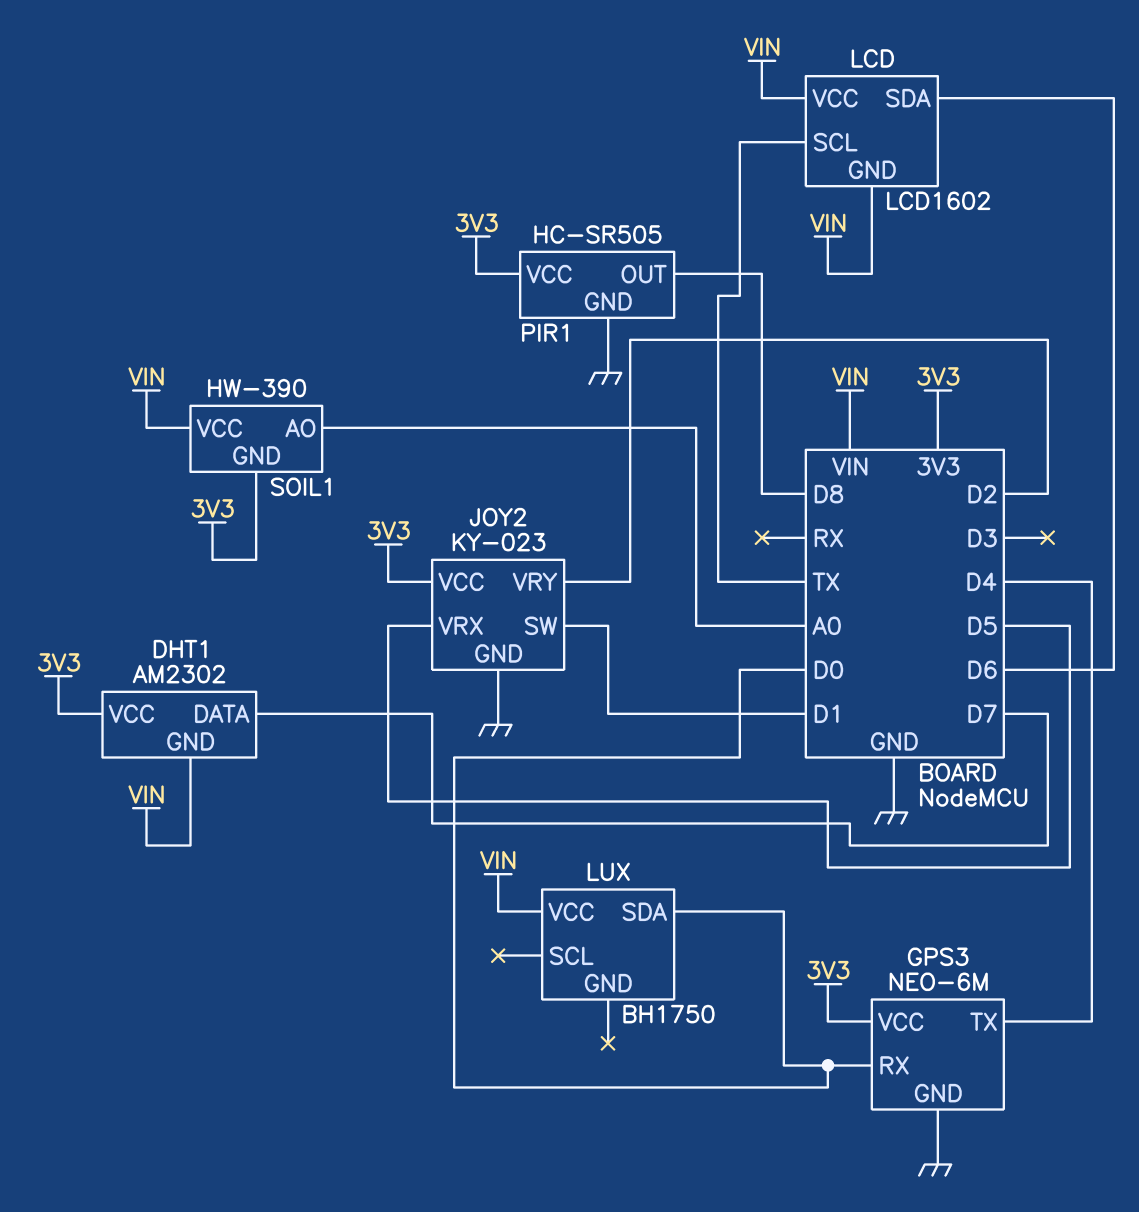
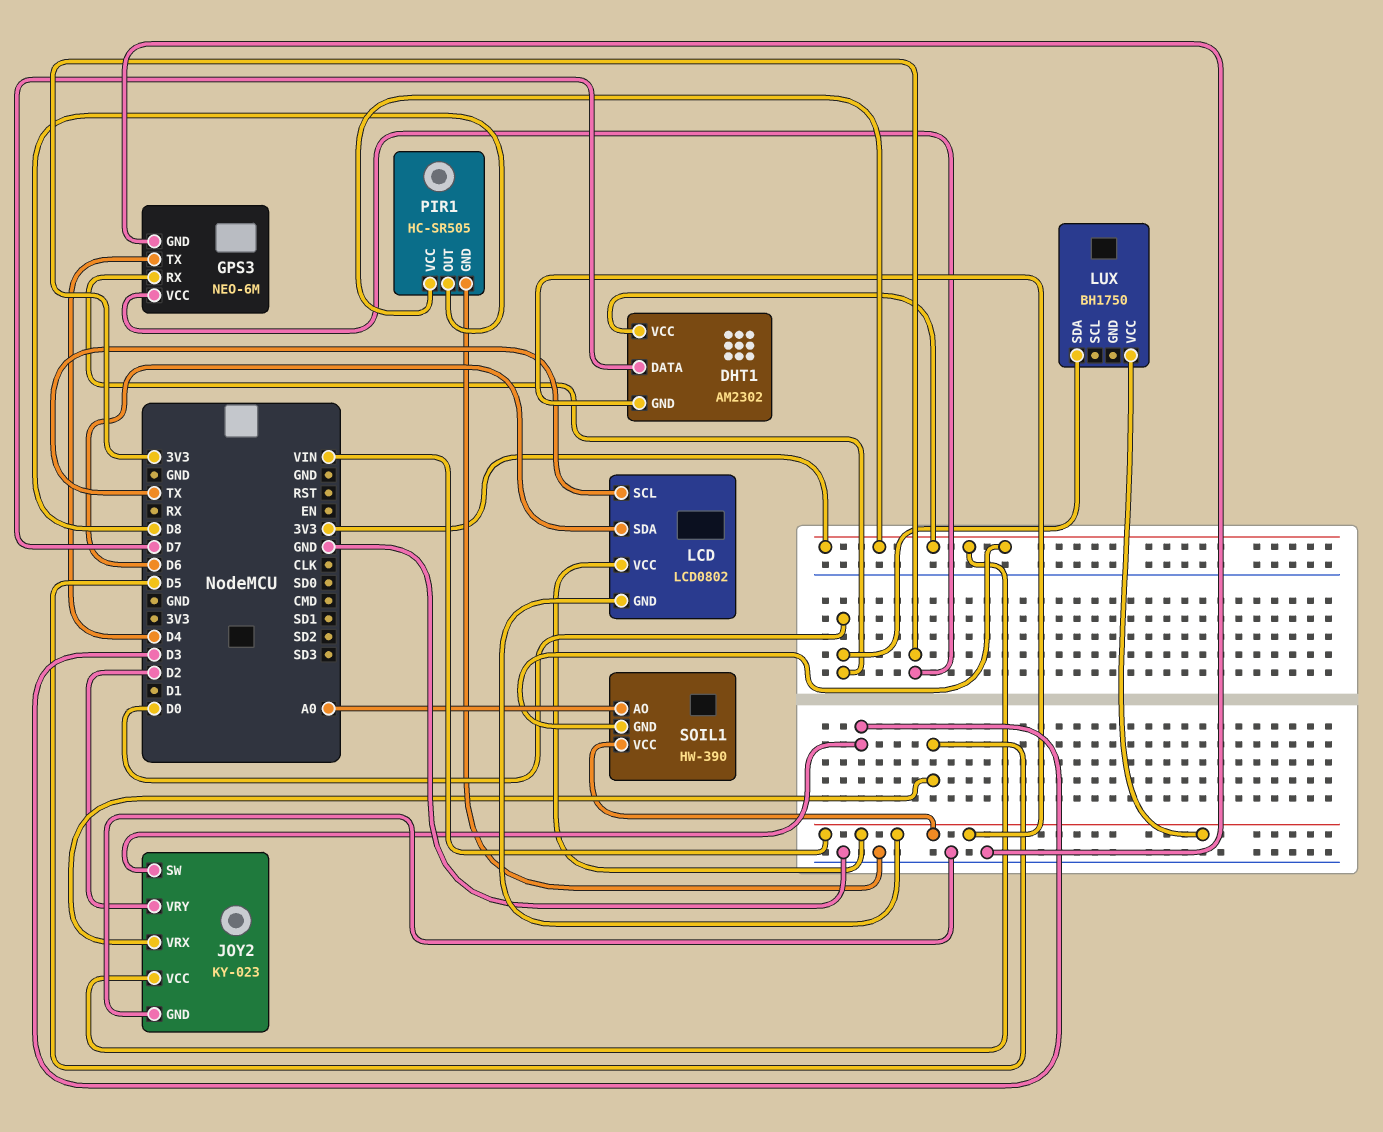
JOY2 pin SW: D1 -> D3
LCD: LCD1602 -> LCD0802

